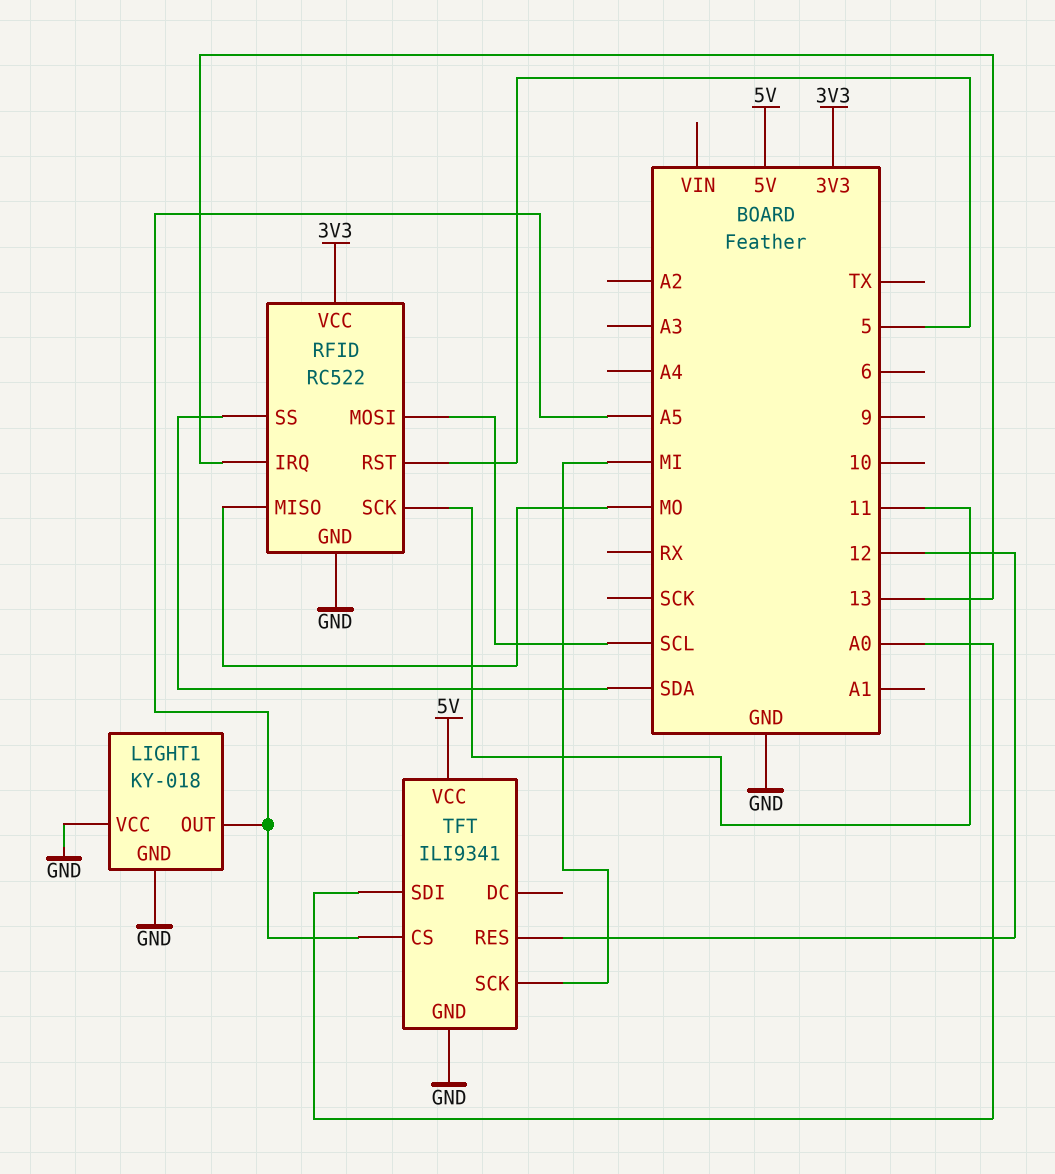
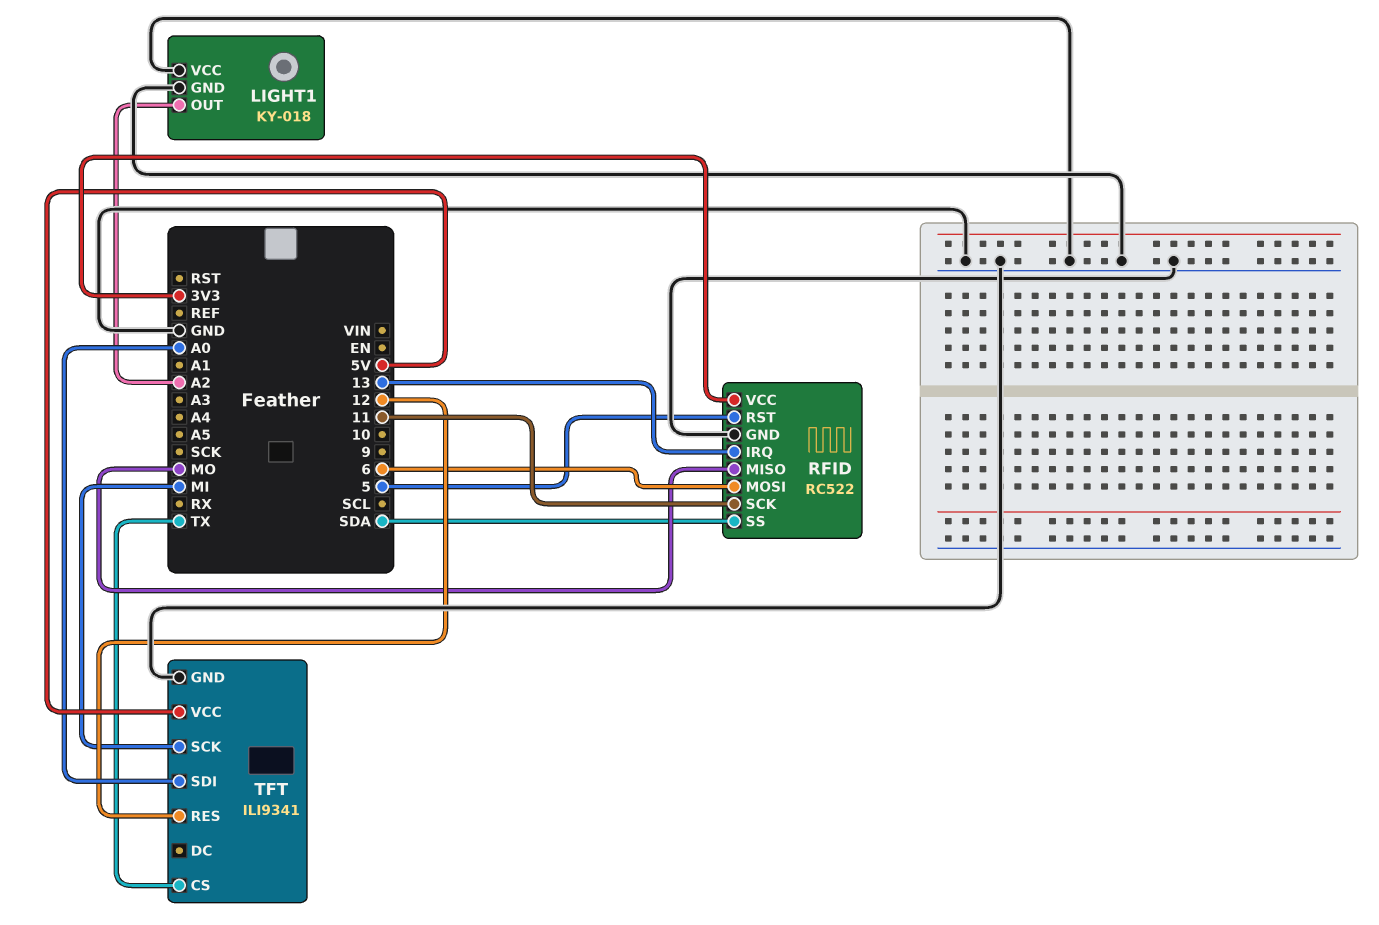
LIGHT1 pin OUT: A5 -> A2
RFID pin MOSI: SCL -> 6
TFT pin CS: A5 -> TX

